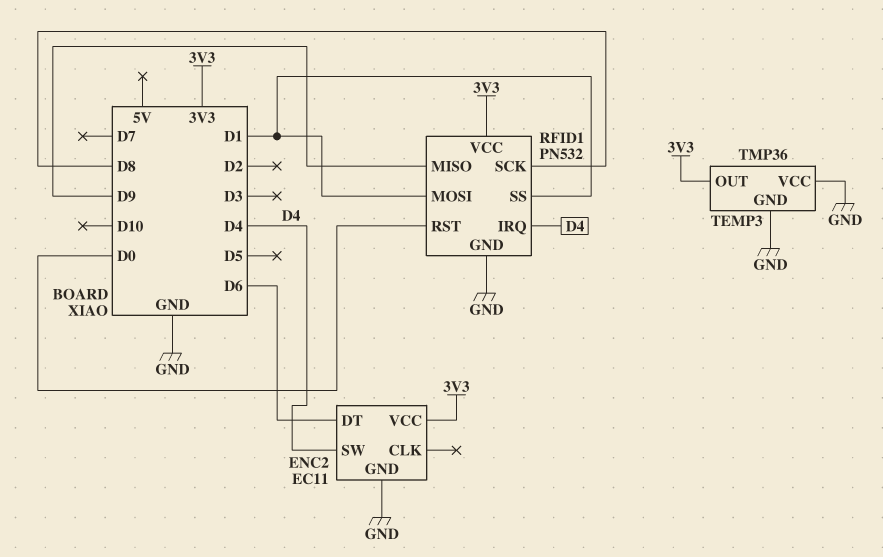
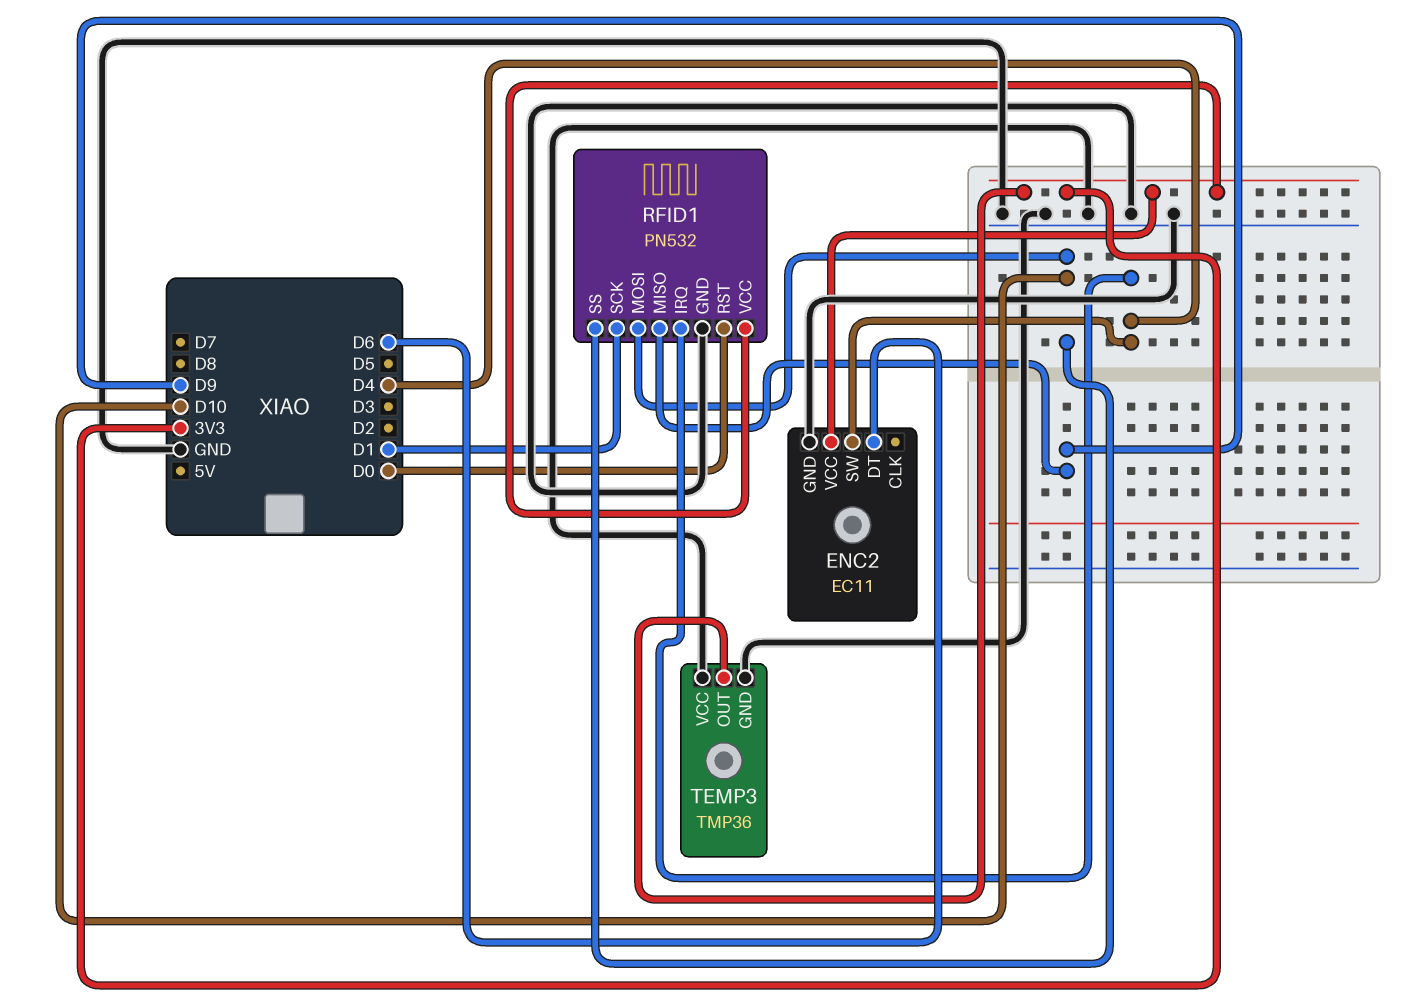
RFID1 pin MOSI: D1 -> D10
RFID1 pin SCK: D8 -> D1
RFID1 pin SS: D1 -> D10

